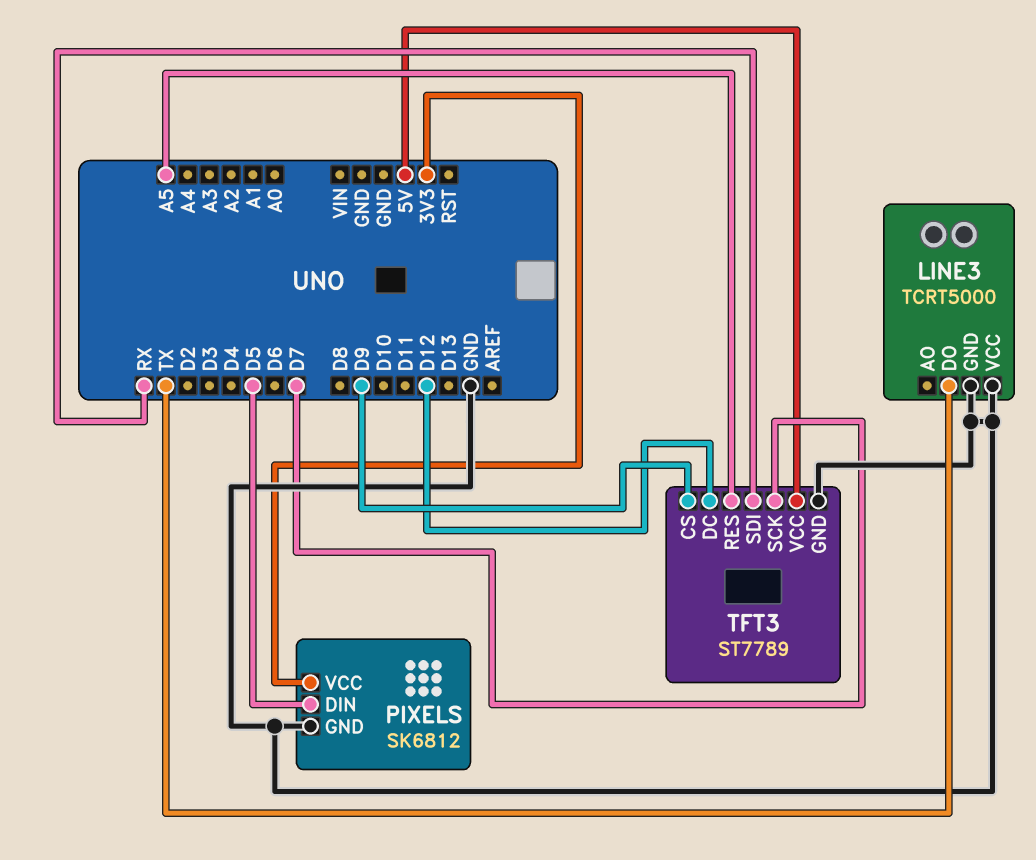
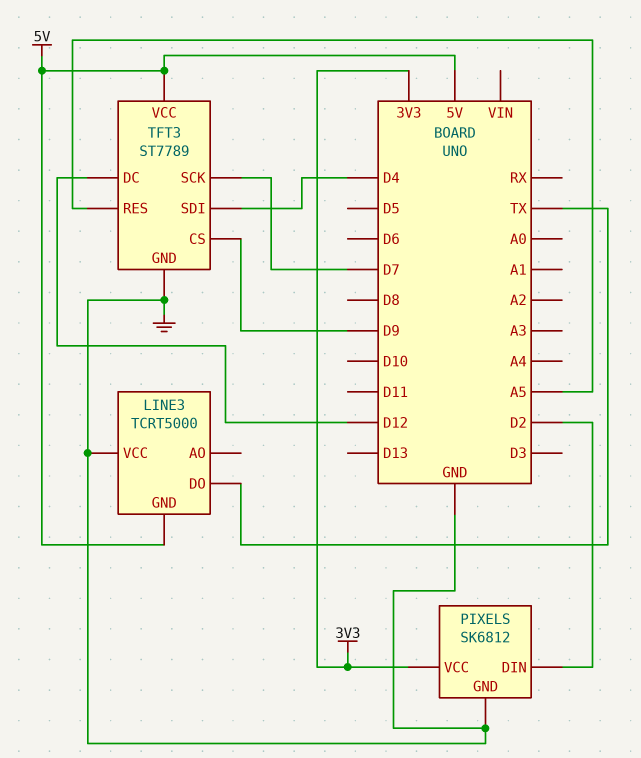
LINE3 pin GND: GND -> 5V
PIXELS pin DIN: D5 -> D2
TFT3 pin SDI: RX -> D4

